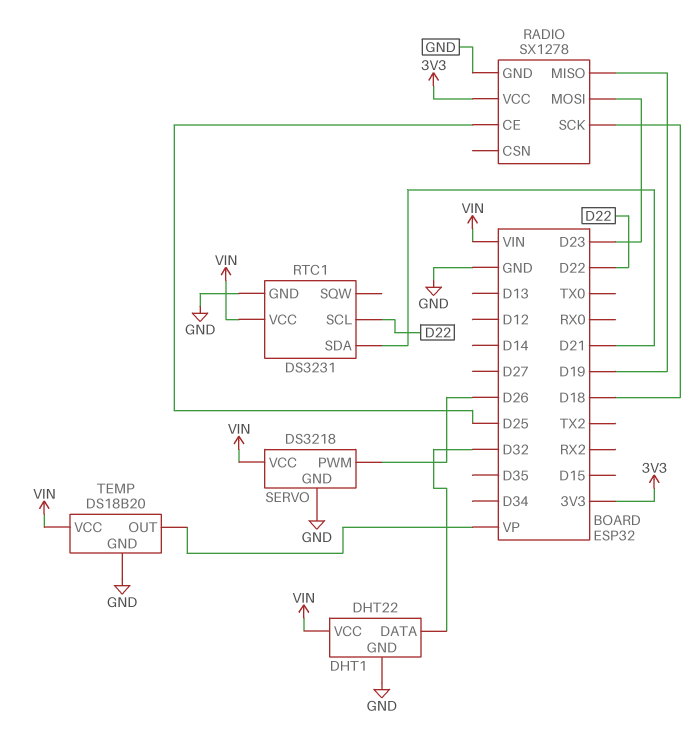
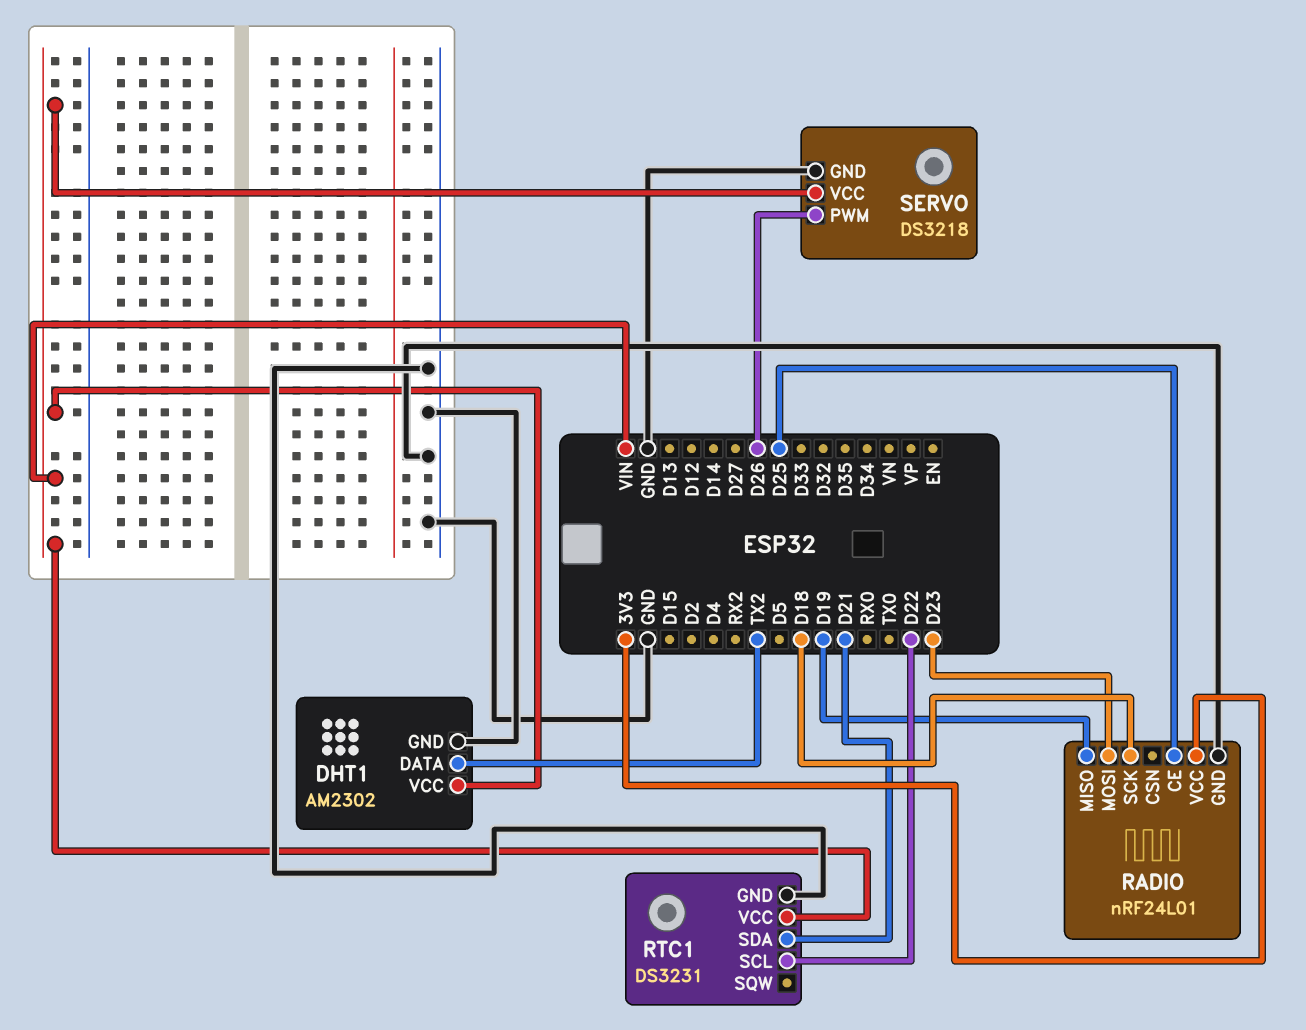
DHT1: DHT22 -> AM2302
DHT1 pin DATA: D32 -> TX2
RADIO: SX1278 -> nRF24L01
TEMP: DS18B20 -> none
TEMP pin GND: GND -> none
TEMP pin OUT: VP -> none
TEMP pin VCC: VIN -> none

